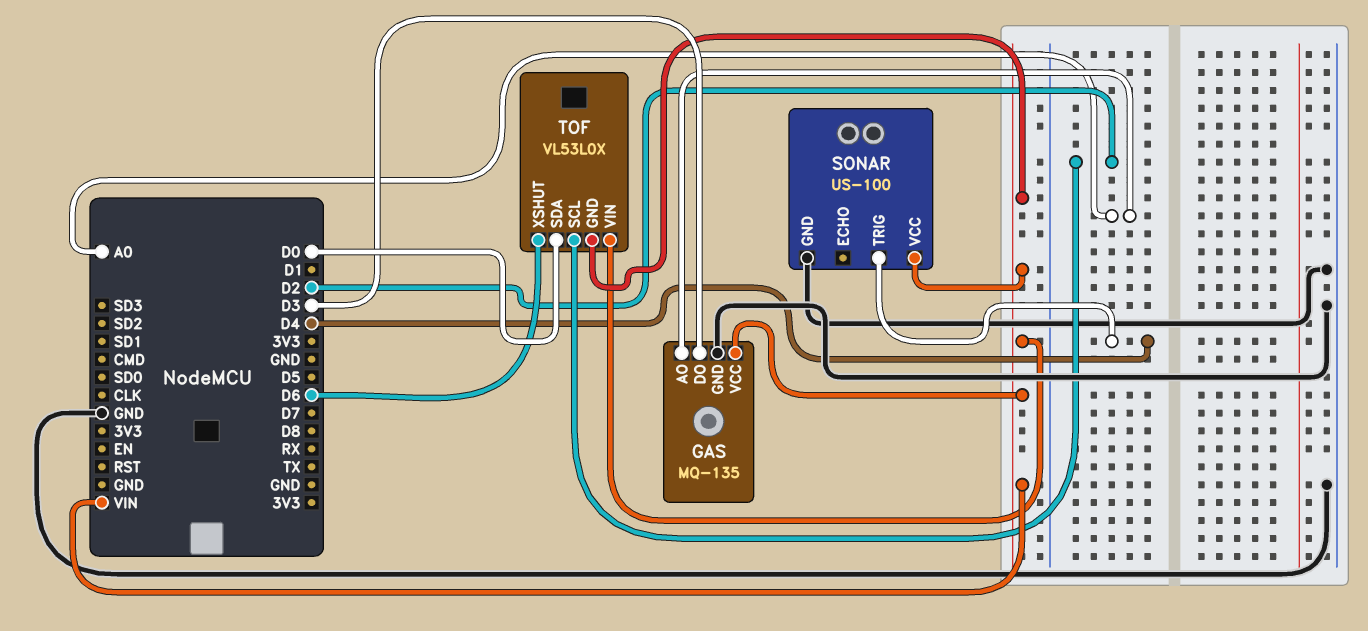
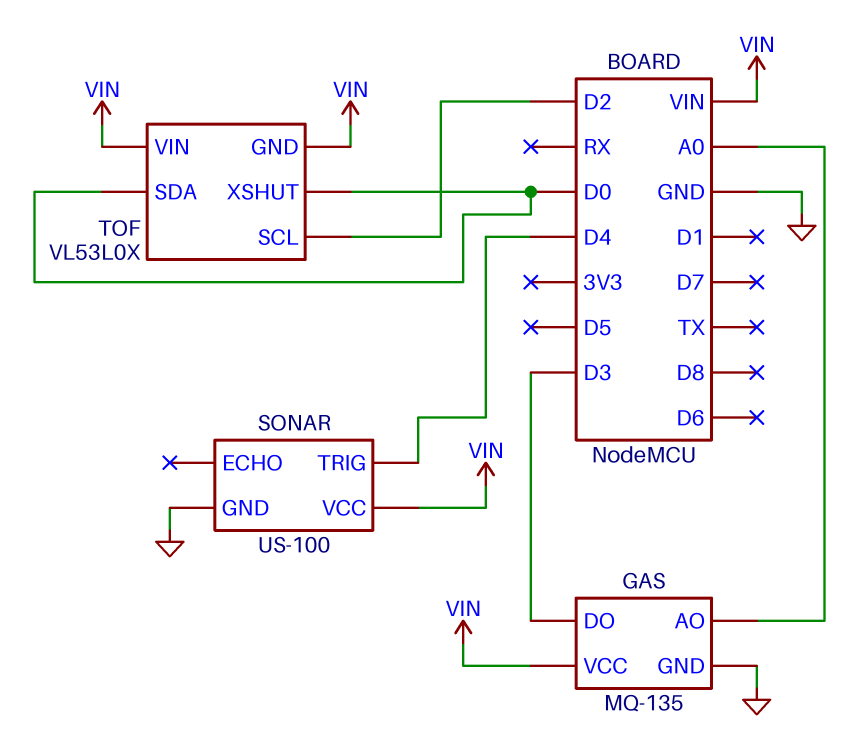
TOF pin XSHUT: D6 -> D0

